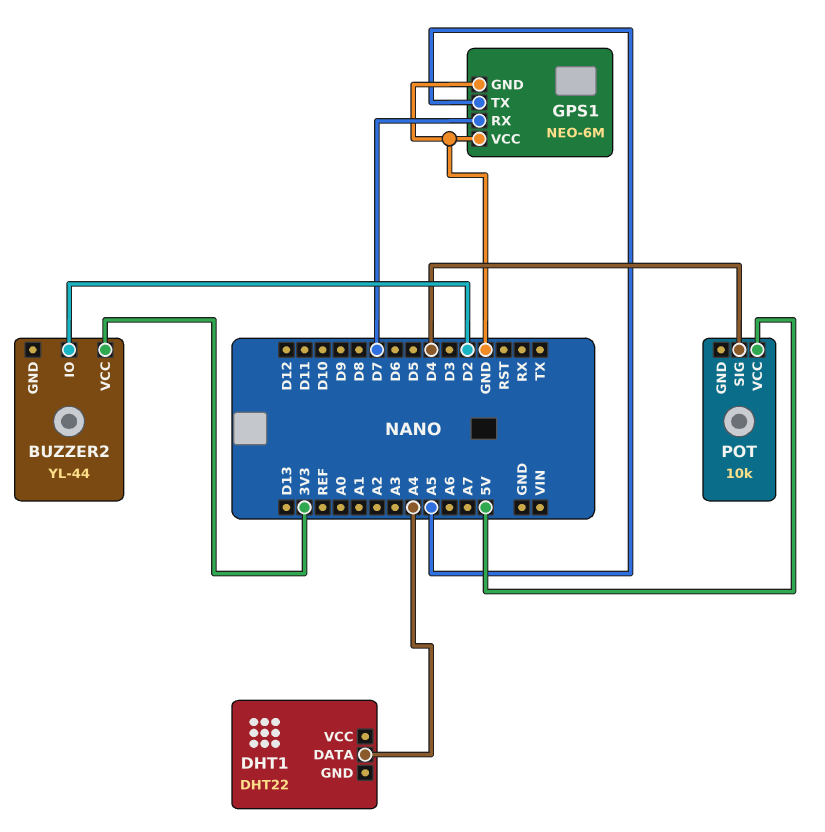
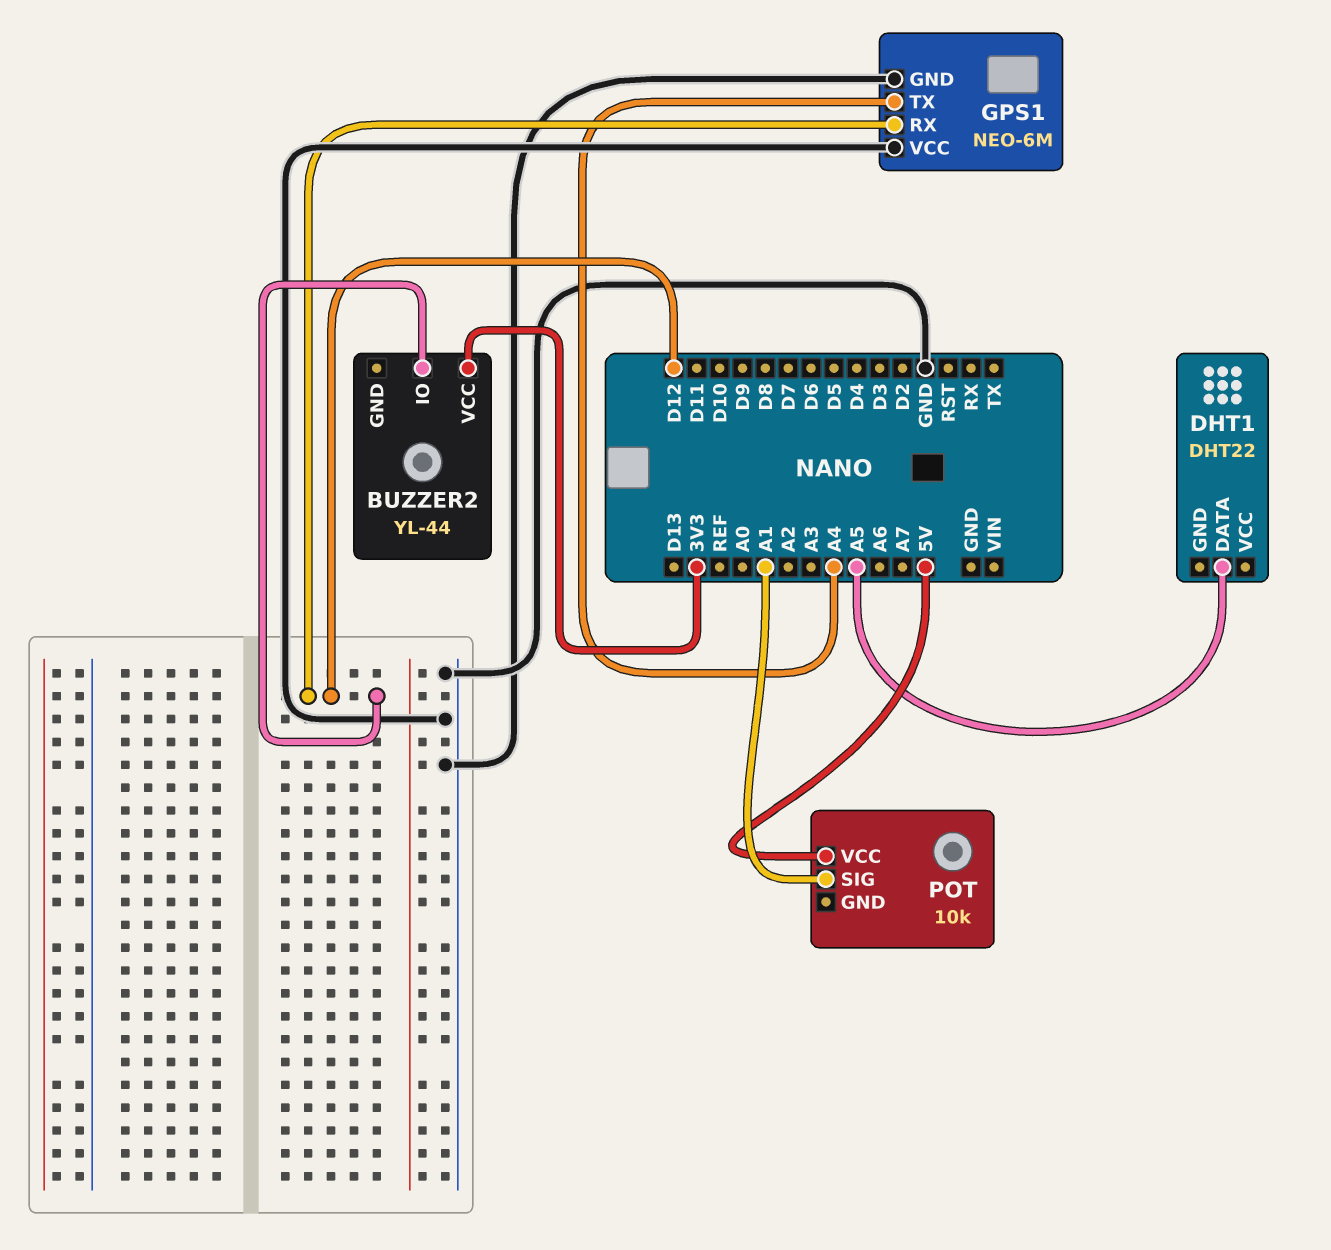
BUZZER2 pin IO: D2 -> D12
DHT1 pin DATA: A4 -> A5
GPS1 pin RX: D7 -> D12
GPS1 pin TX: A5 -> A4
POT pin SIG: D4 -> A1

